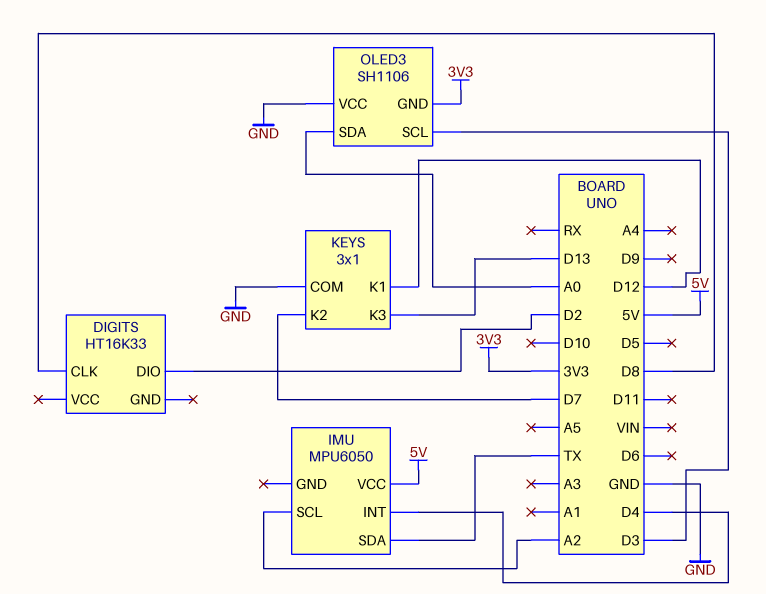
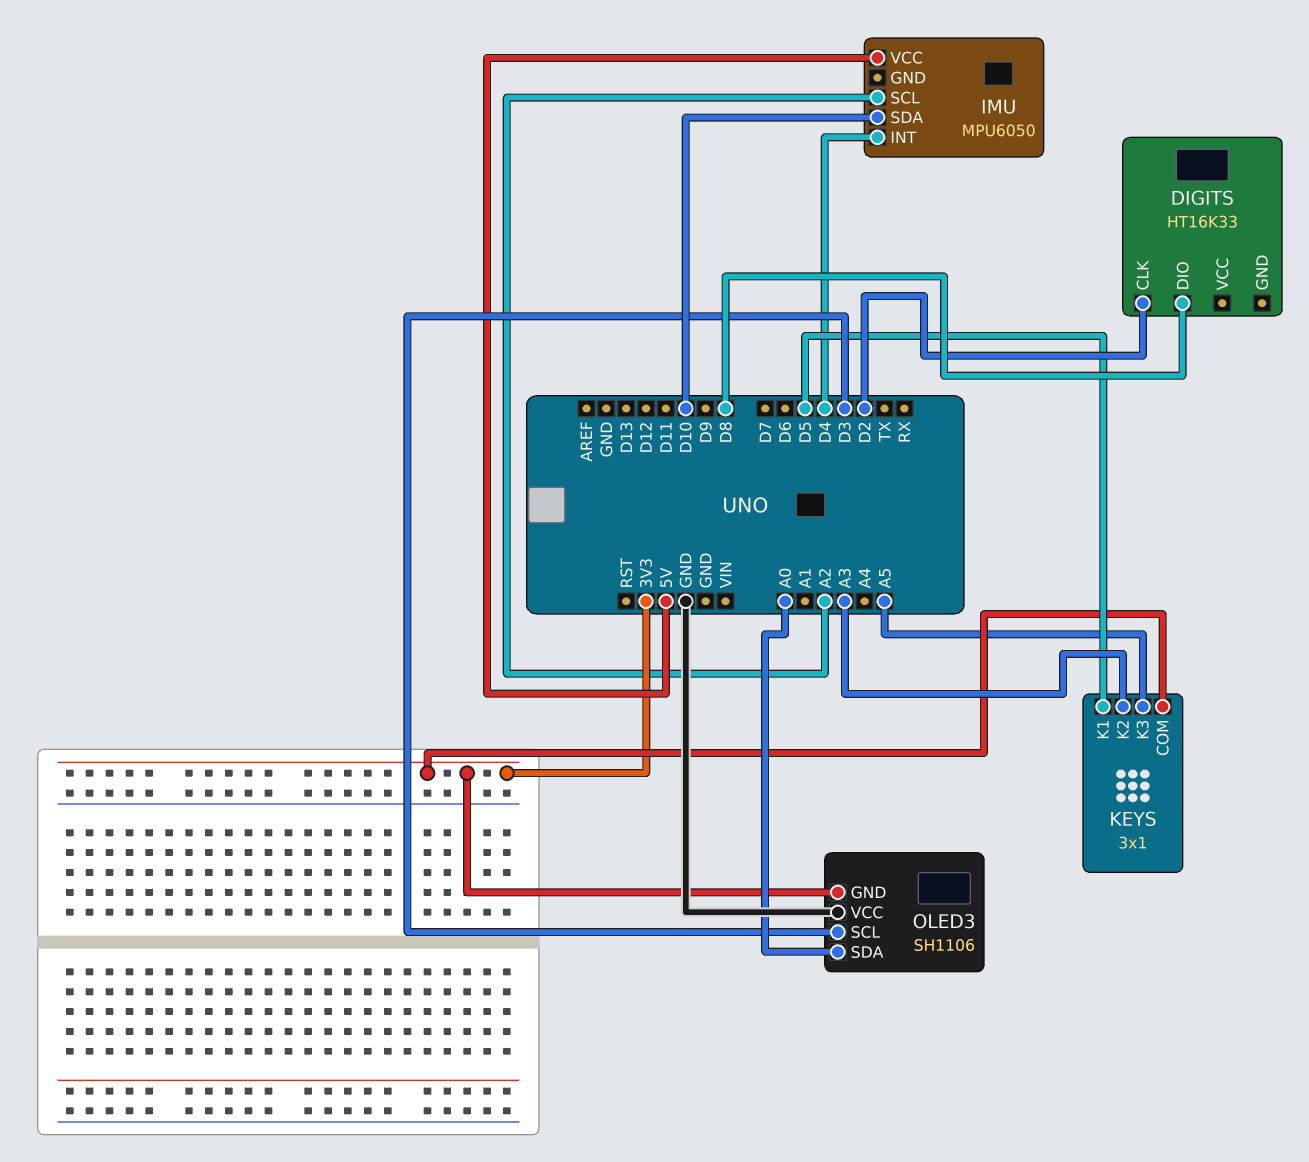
DIGITS pin CLK: D8 -> D2
DIGITS pin DIO: D2 -> D8
IMU pin SDA: TX -> D10
KEYS pin COM: GND -> 3V3
KEYS pin K1: D12 -> D5
KEYS pin K2: D7 -> A3
KEYS pin K3: D13 -> A5

